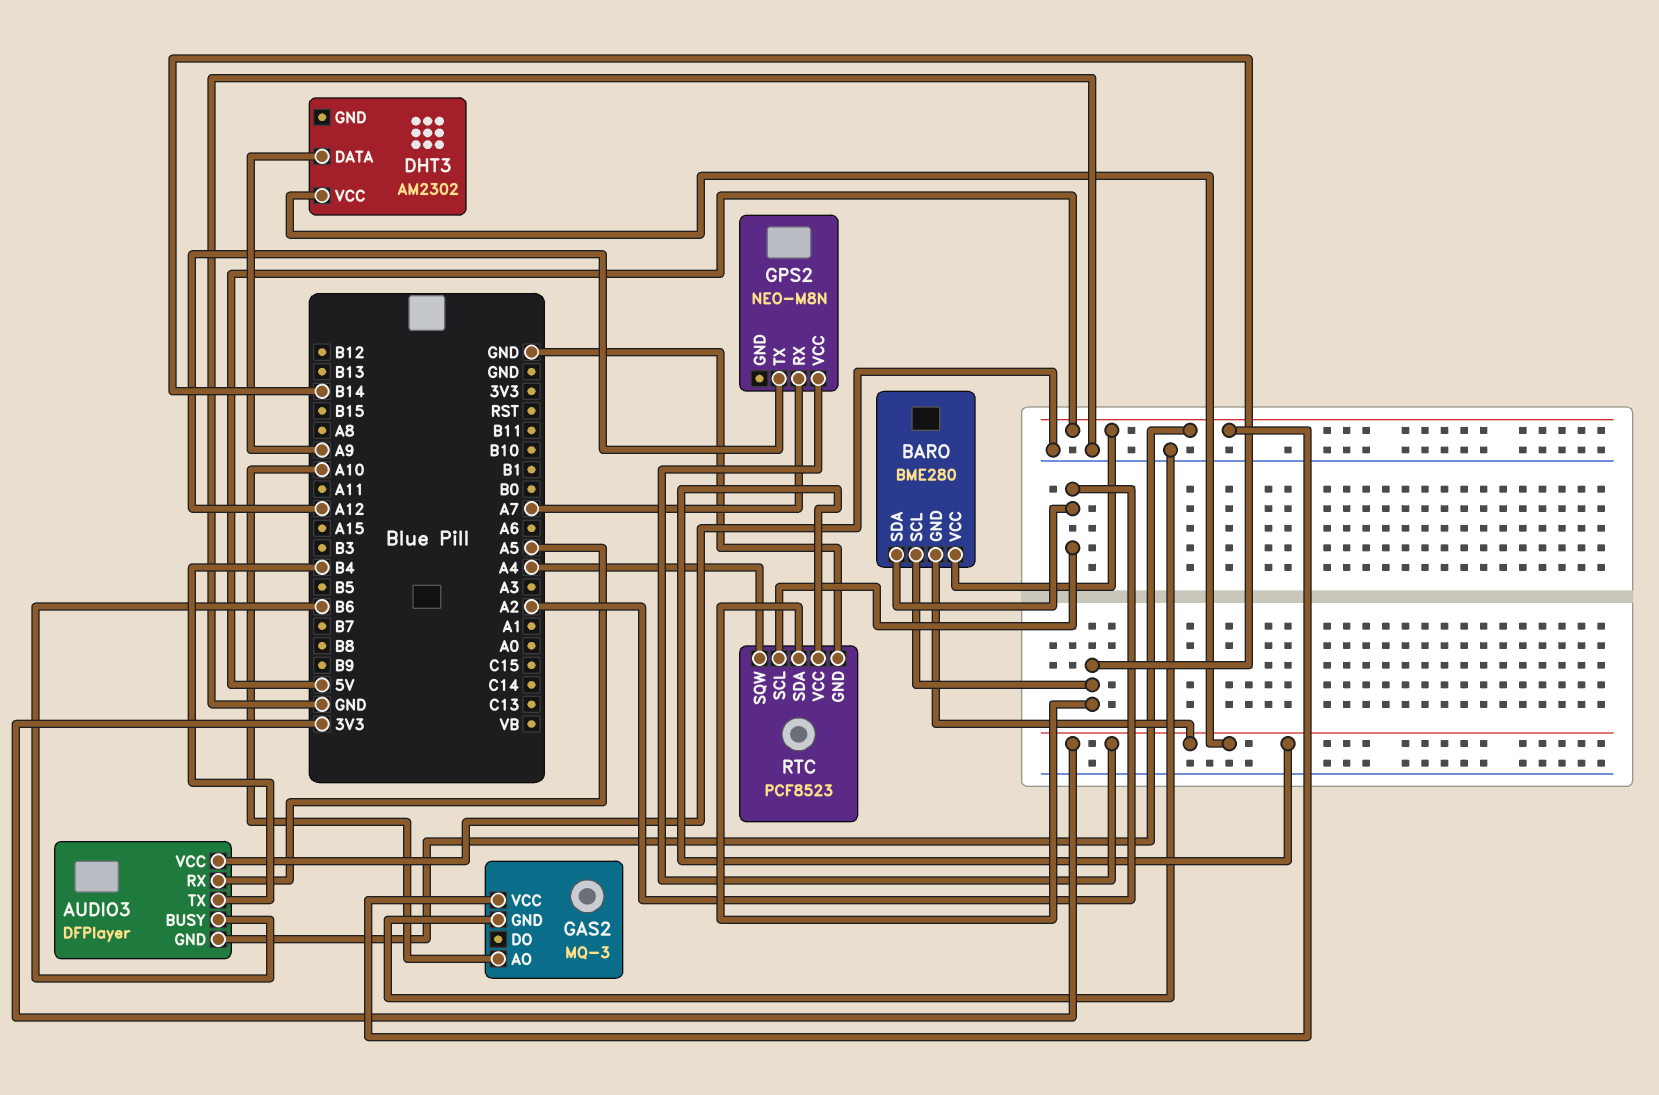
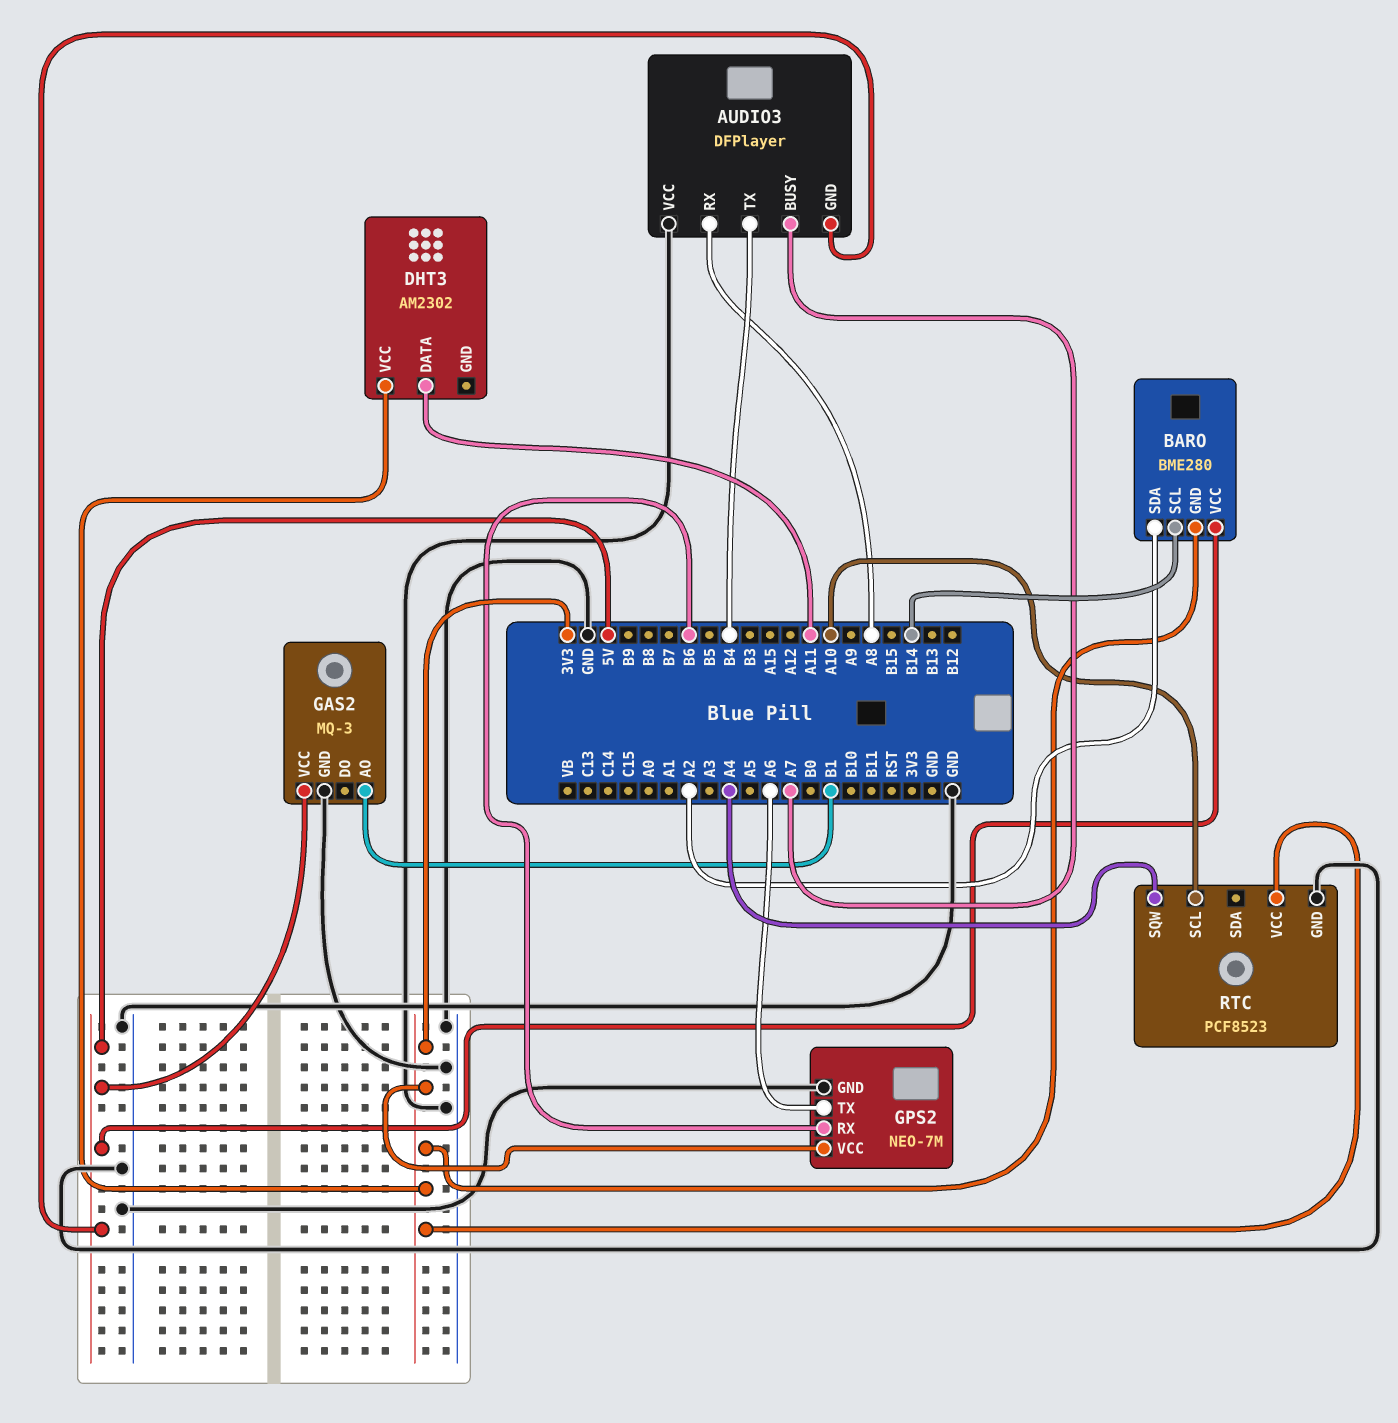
AUDIO3 pin BUSY: B6 -> A7
AUDIO3 pin RX: A5 -> A8
DHT3 pin DATA: A9 -> A11
GAS2 pin AO: A10 -> B1
GPS2: NEO-M8N -> NEO-7M
GPS2 pin GND: none -> GND
GPS2 pin RX: A7 -> B6
GPS2 pin TX: A12 -> A6
RTC pin SCL: A2 -> A10
RTC pin SDA: B14 -> none

